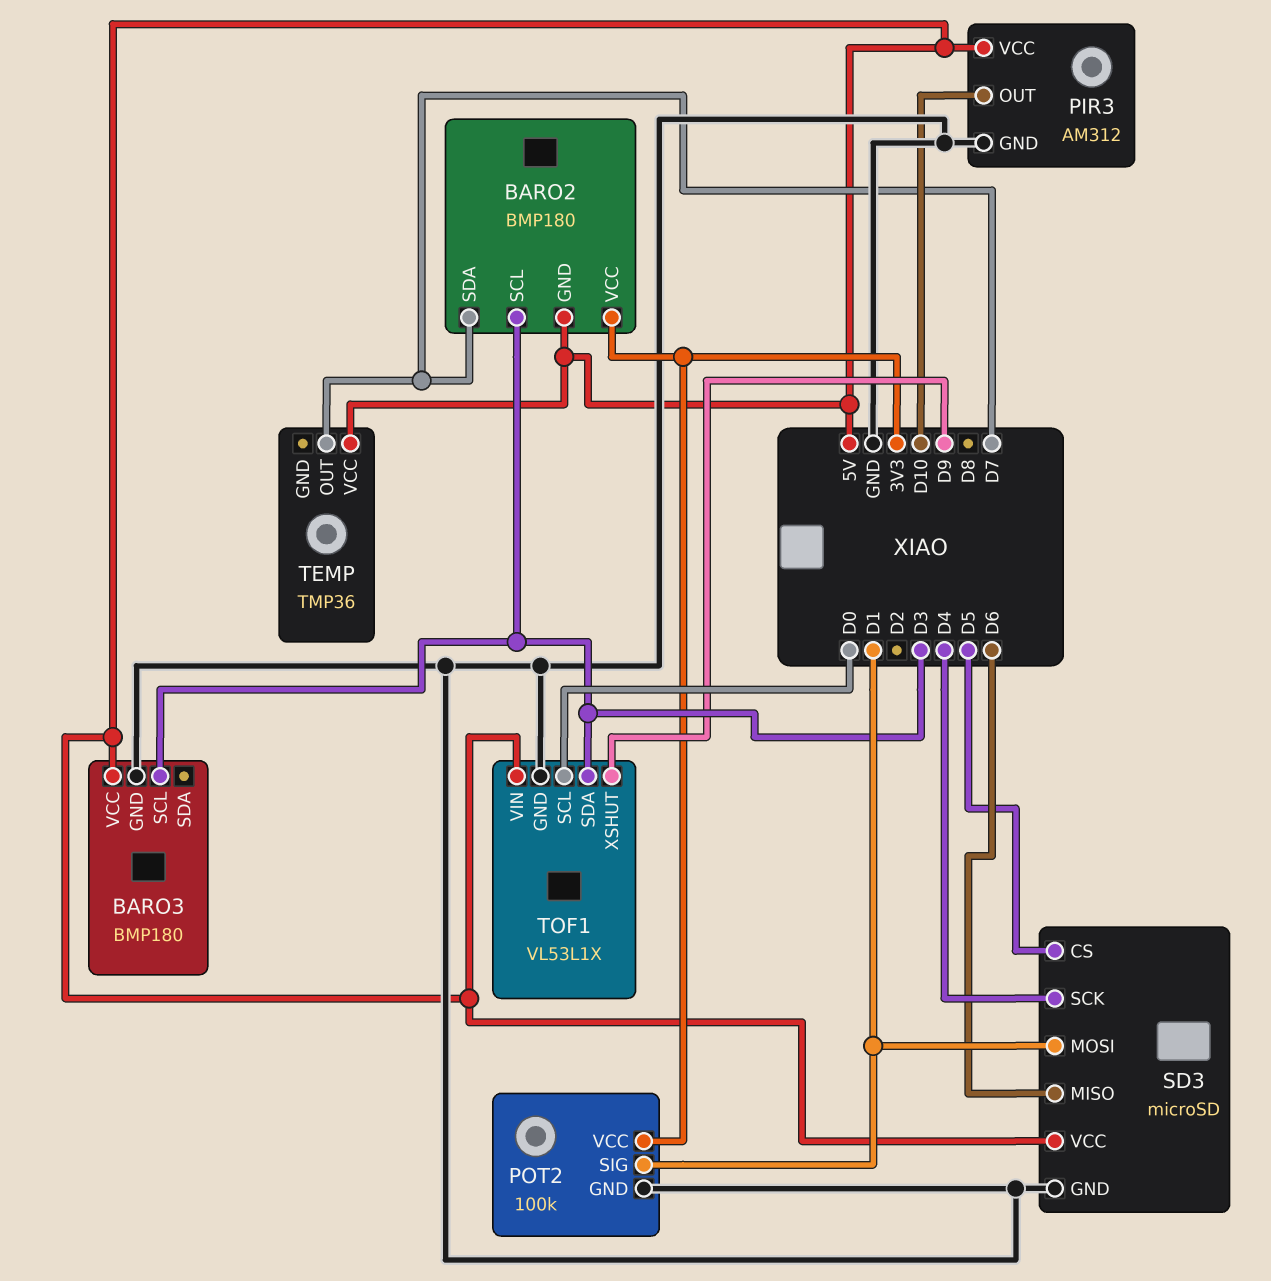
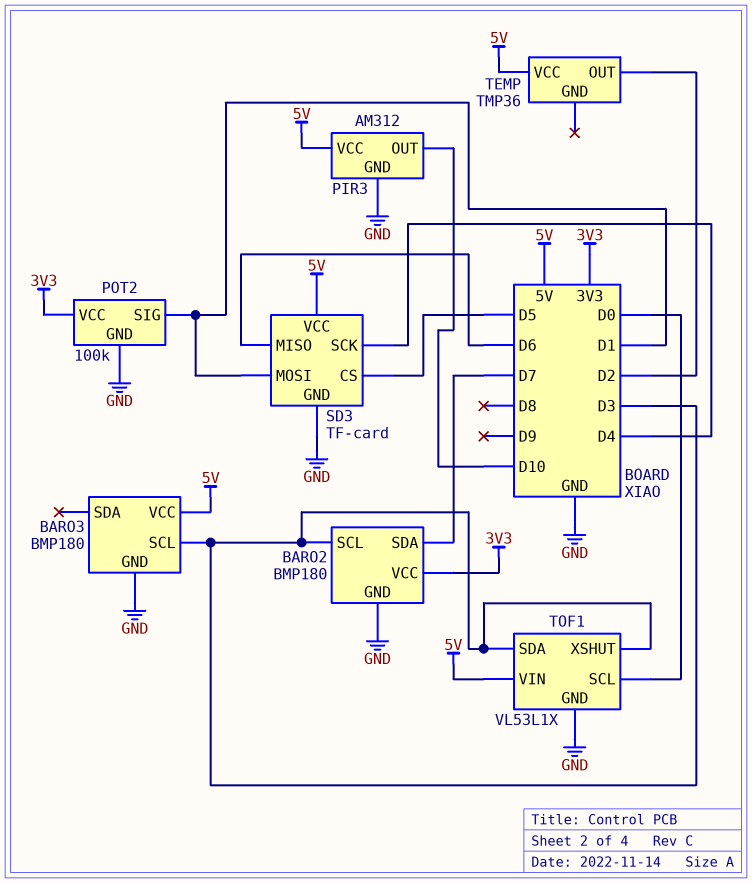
BARO2 pin GND: 5V -> GND
SD3: microSD -> TF-card
TEMP pin OUT: D7 -> D2
TOF1 pin XSHUT: D9 -> D3

